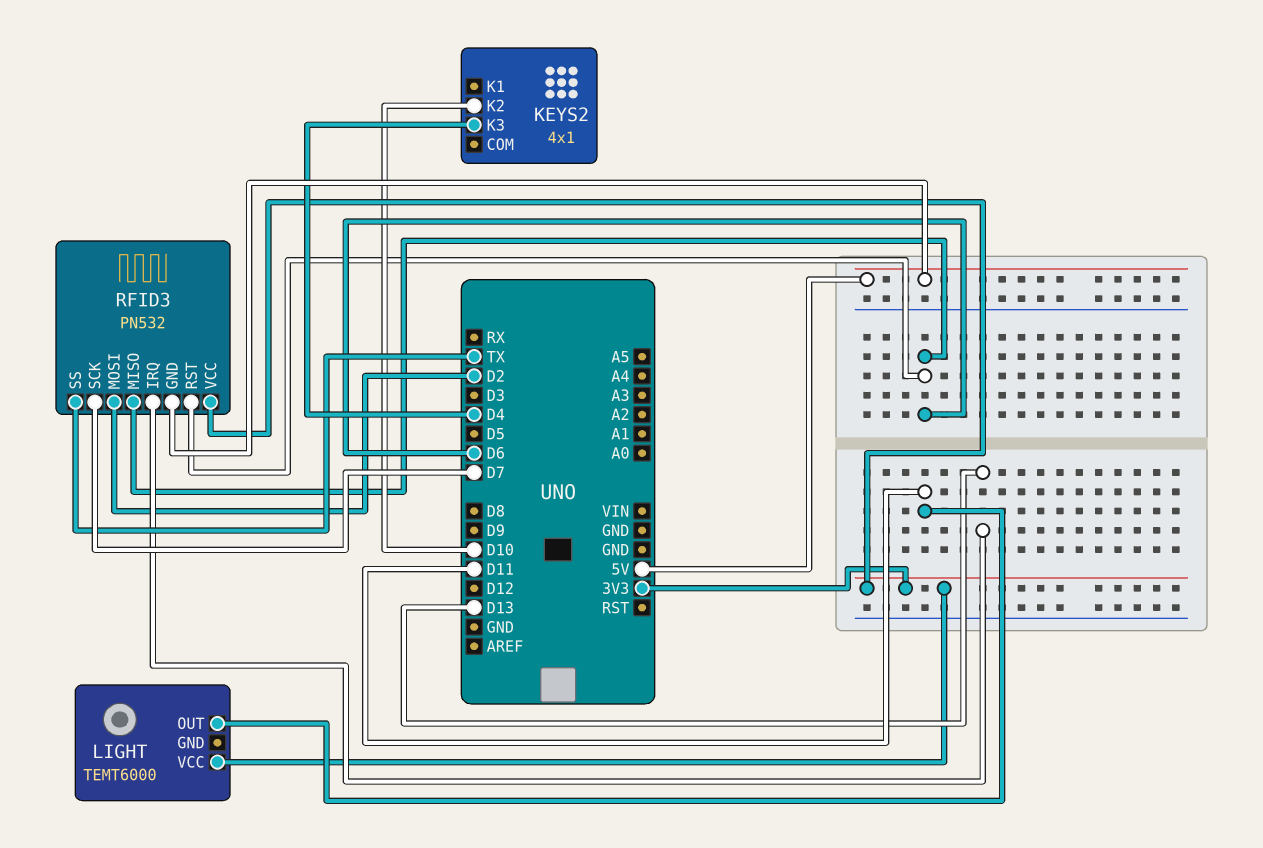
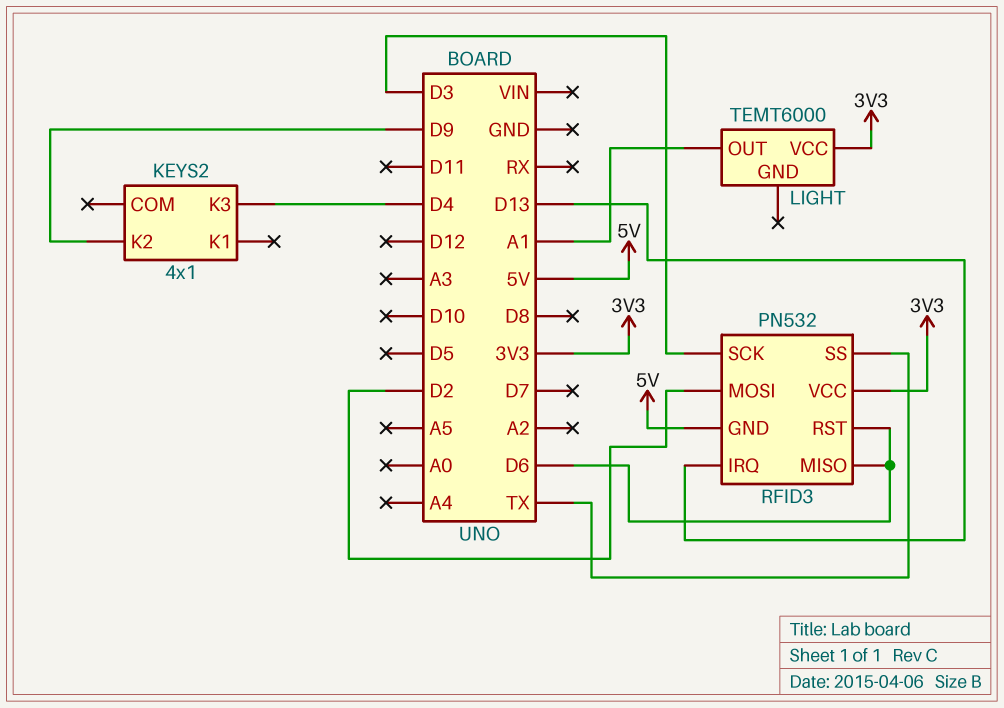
KEYS2 pin K2: D10 -> D9
LIGHT pin OUT: D11 -> A1
RFID3 pin SCK: D7 -> D3

